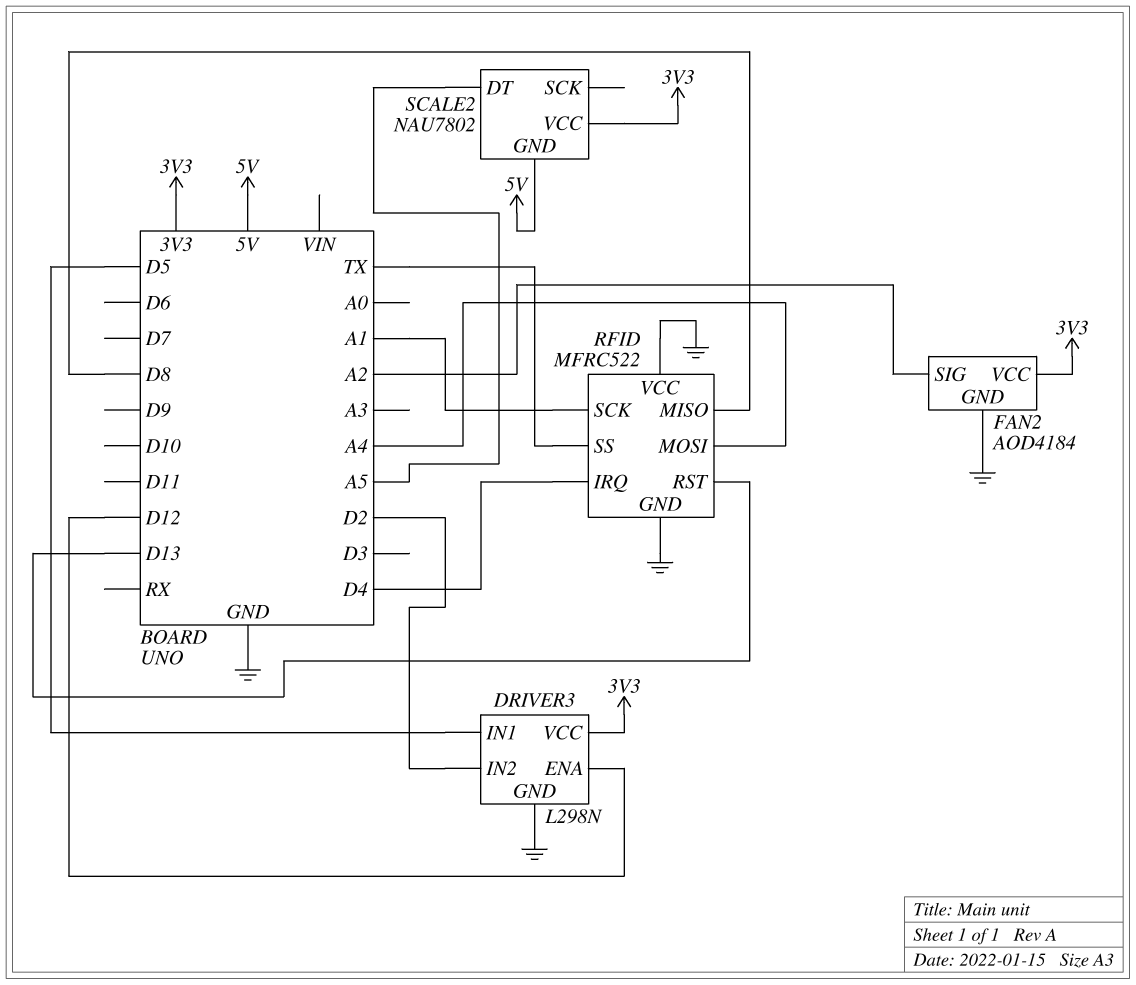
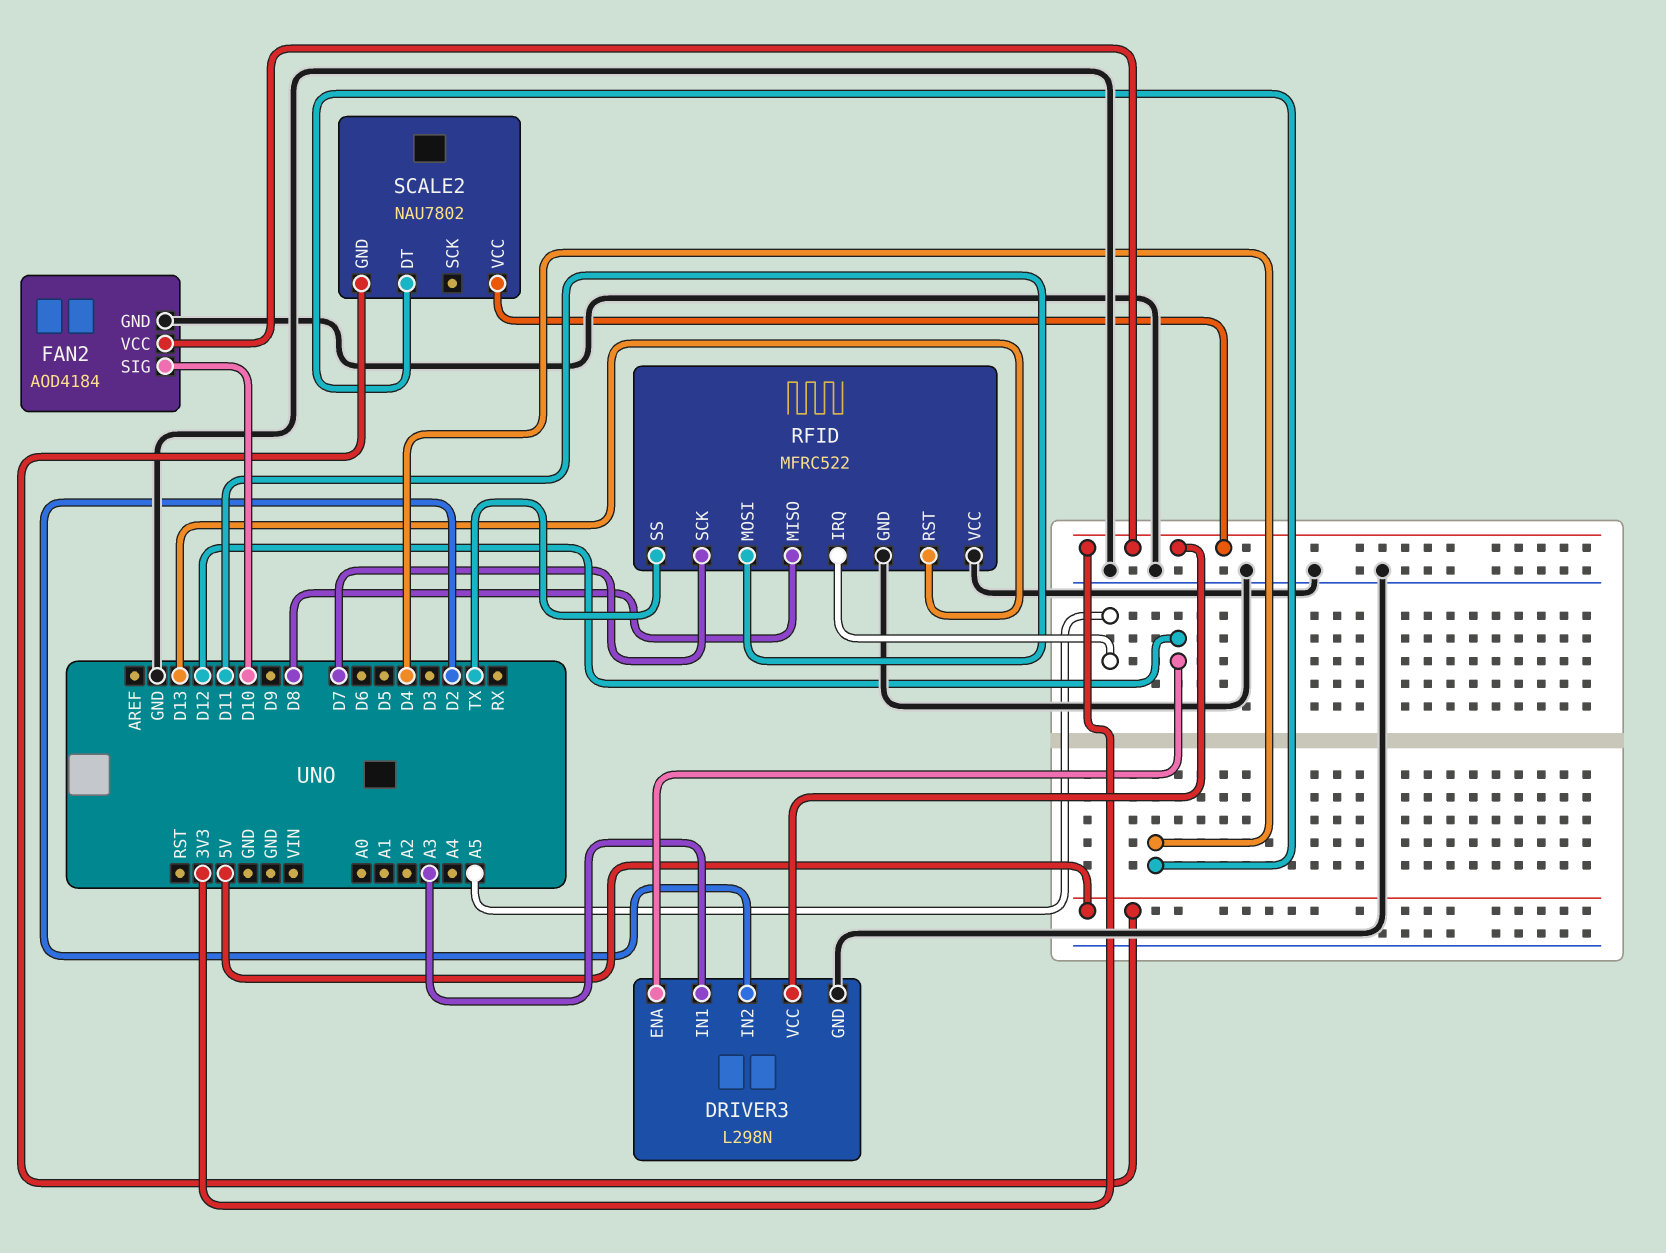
DRIVER3 pin IN1: D5 -> A3
FAN2 pin SIG: A2 -> D10
RFID pin IRQ: D4 -> A5
RFID pin MOSI: A4 -> D11
RFID pin SCK: A1 -> D7
SCALE2 pin DT: A5 -> D4

